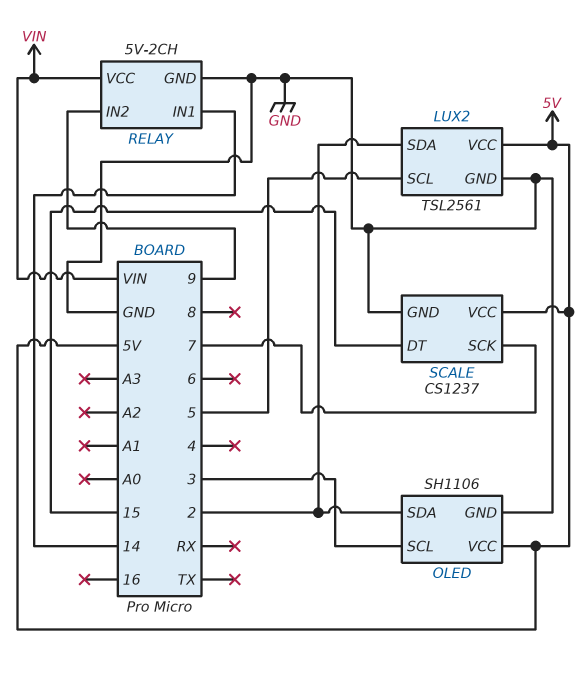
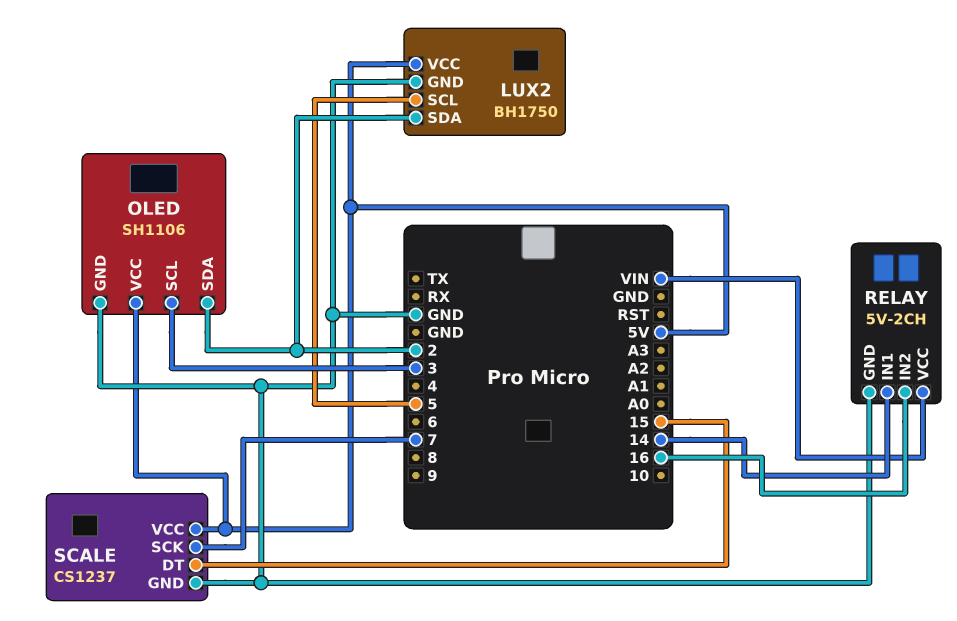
LUX2: TSL2561 -> BH1750
RELAY pin IN2: 9 -> 16

